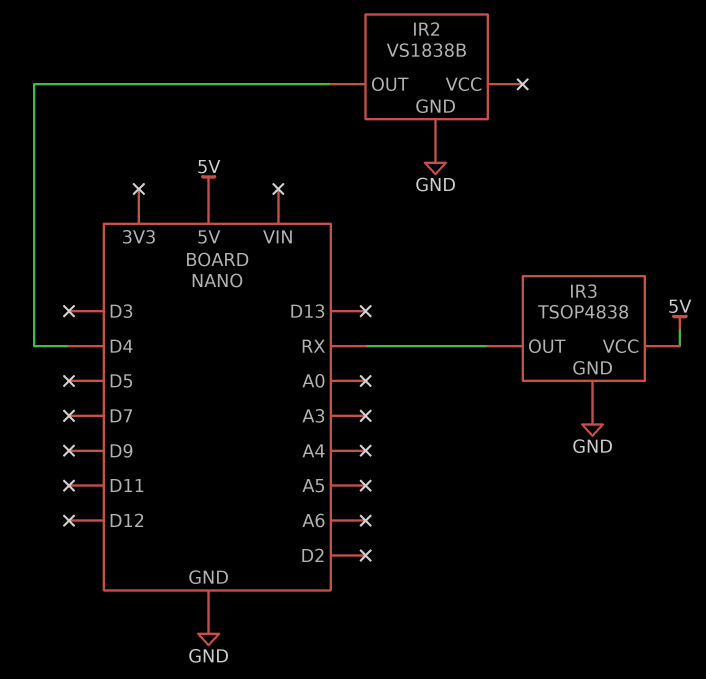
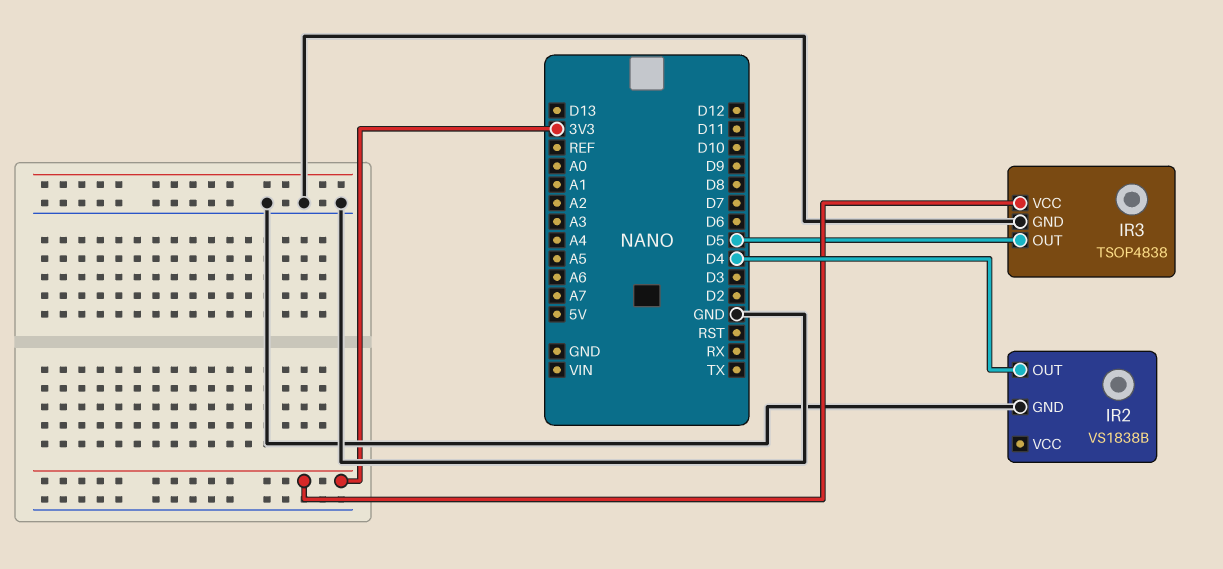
IR3 pin OUT: RX -> D5
IR3 pin VCC: 5V -> 3V3

